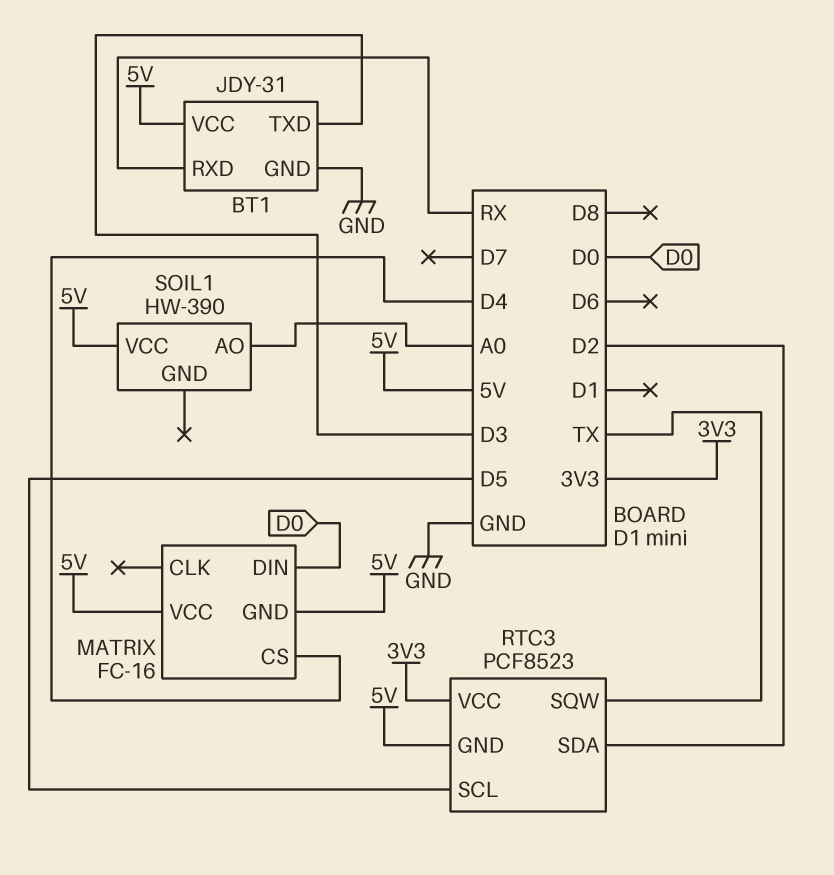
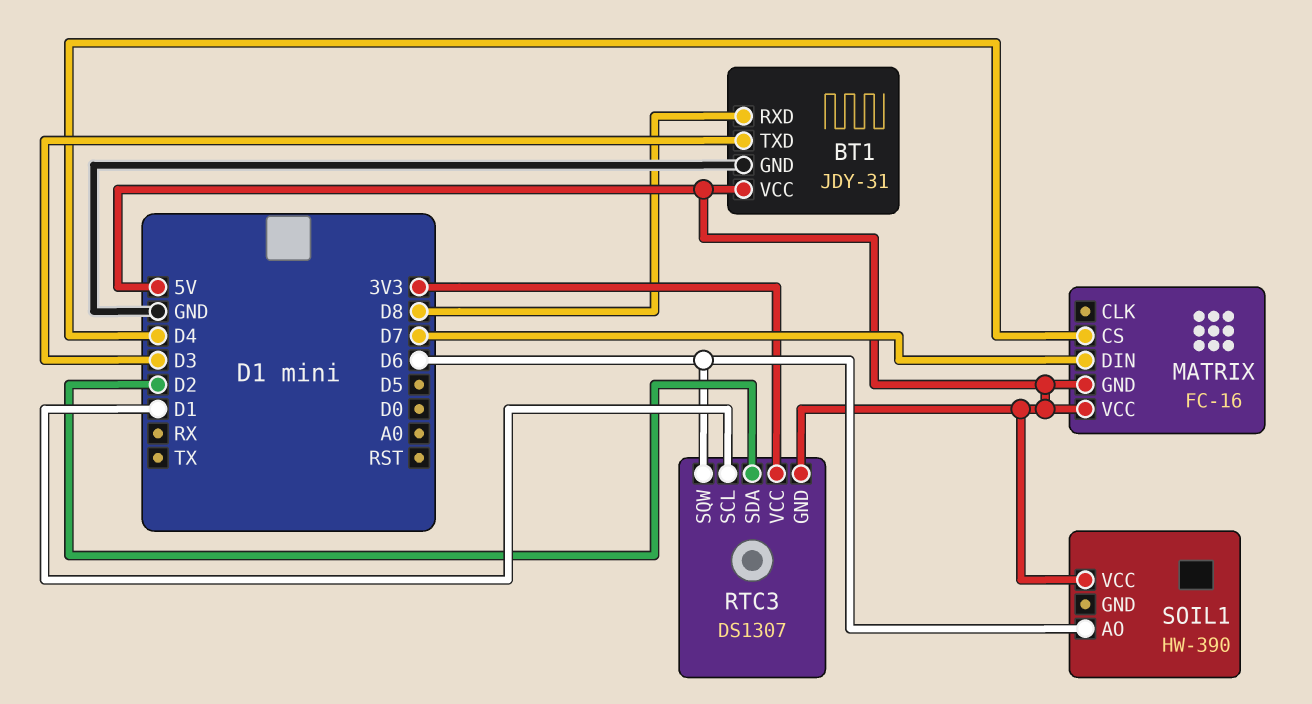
BT1 pin RXD: RX -> D8
MATRIX pin DIN: D0 -> D7
RTC3: PCF8523 -> DS1307
RTC3 pin SCL: D5 -> D1
RTC3 pin SQW: TX -> D6
SOIL1 pin AO: A0 -> D6

